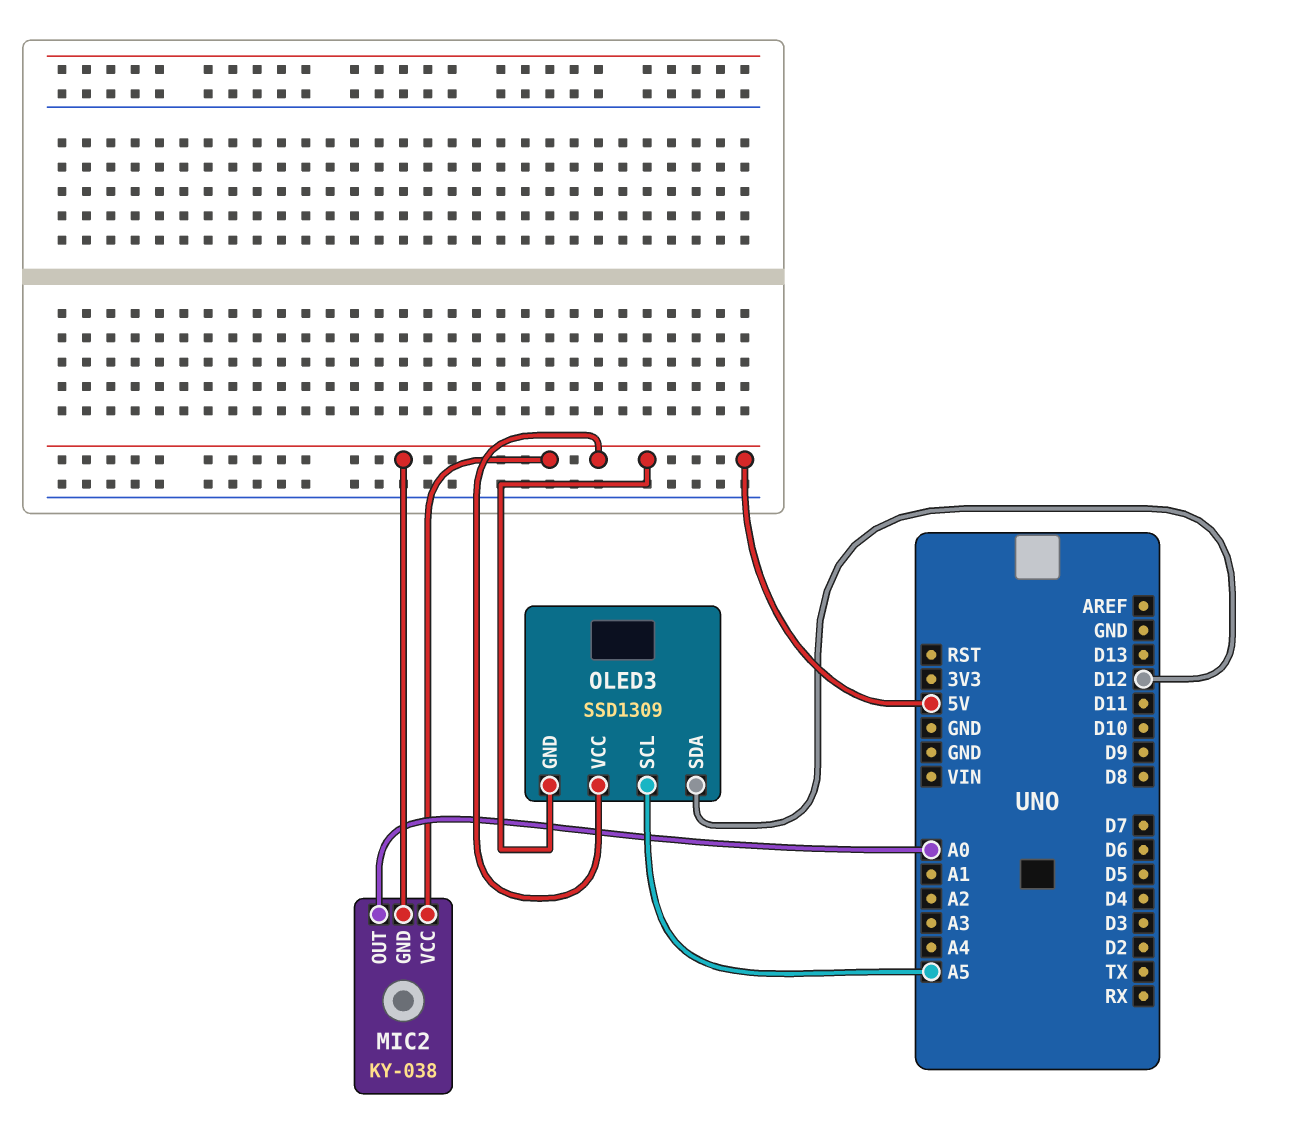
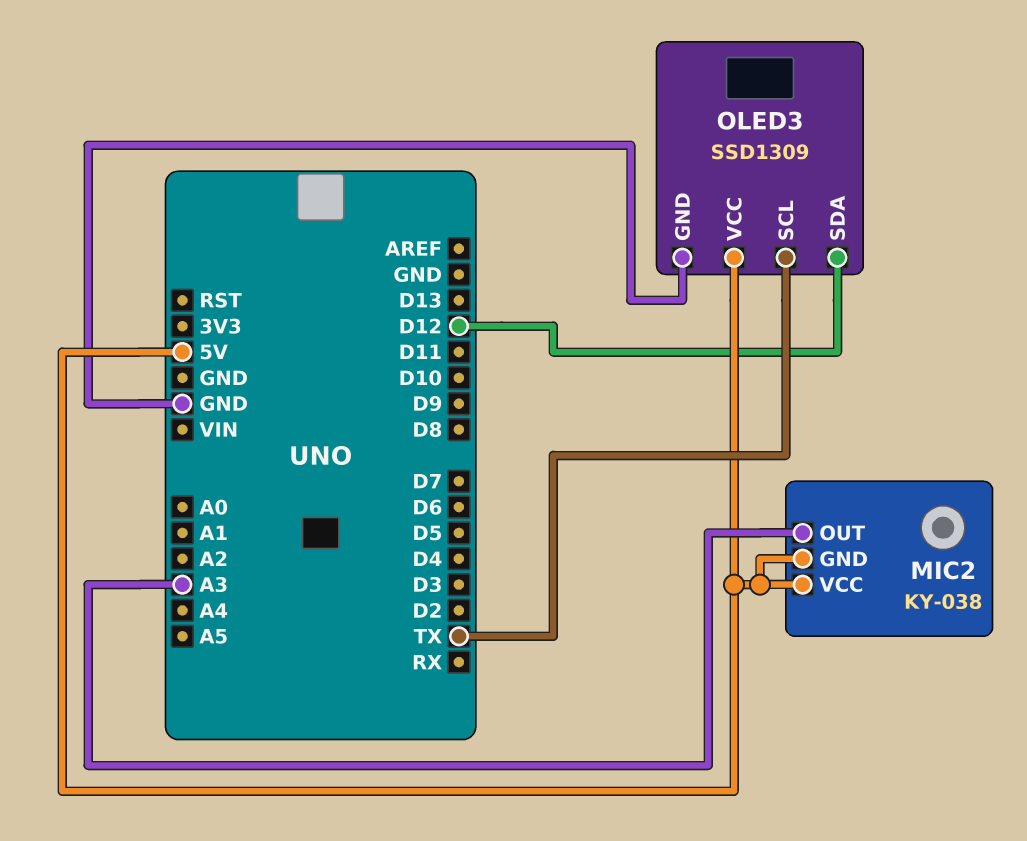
MIC2 pin OUT: A0 -> A3
OLED3 pin GND: 5V -> GND
OLED3 pin SCL: A5 -> TX

